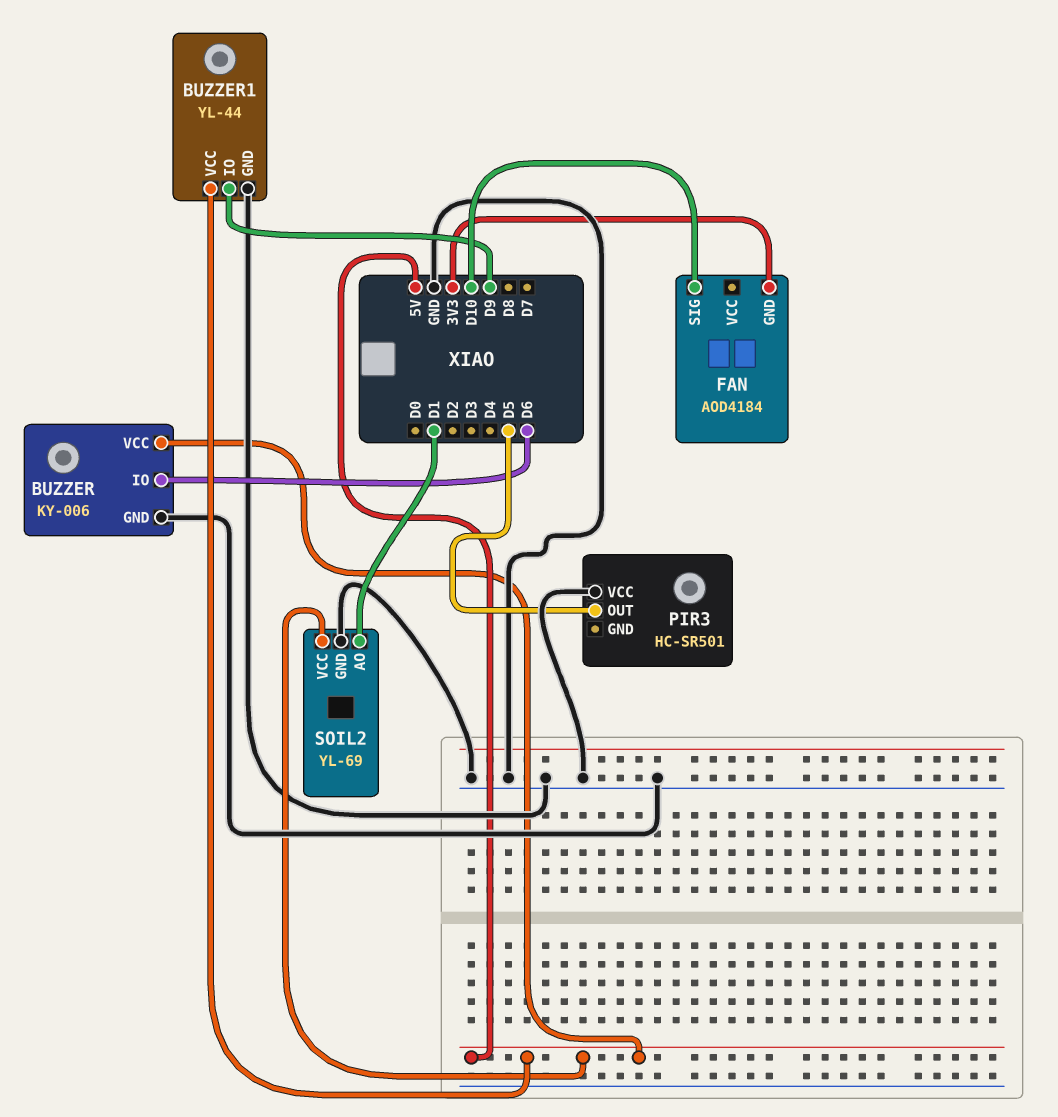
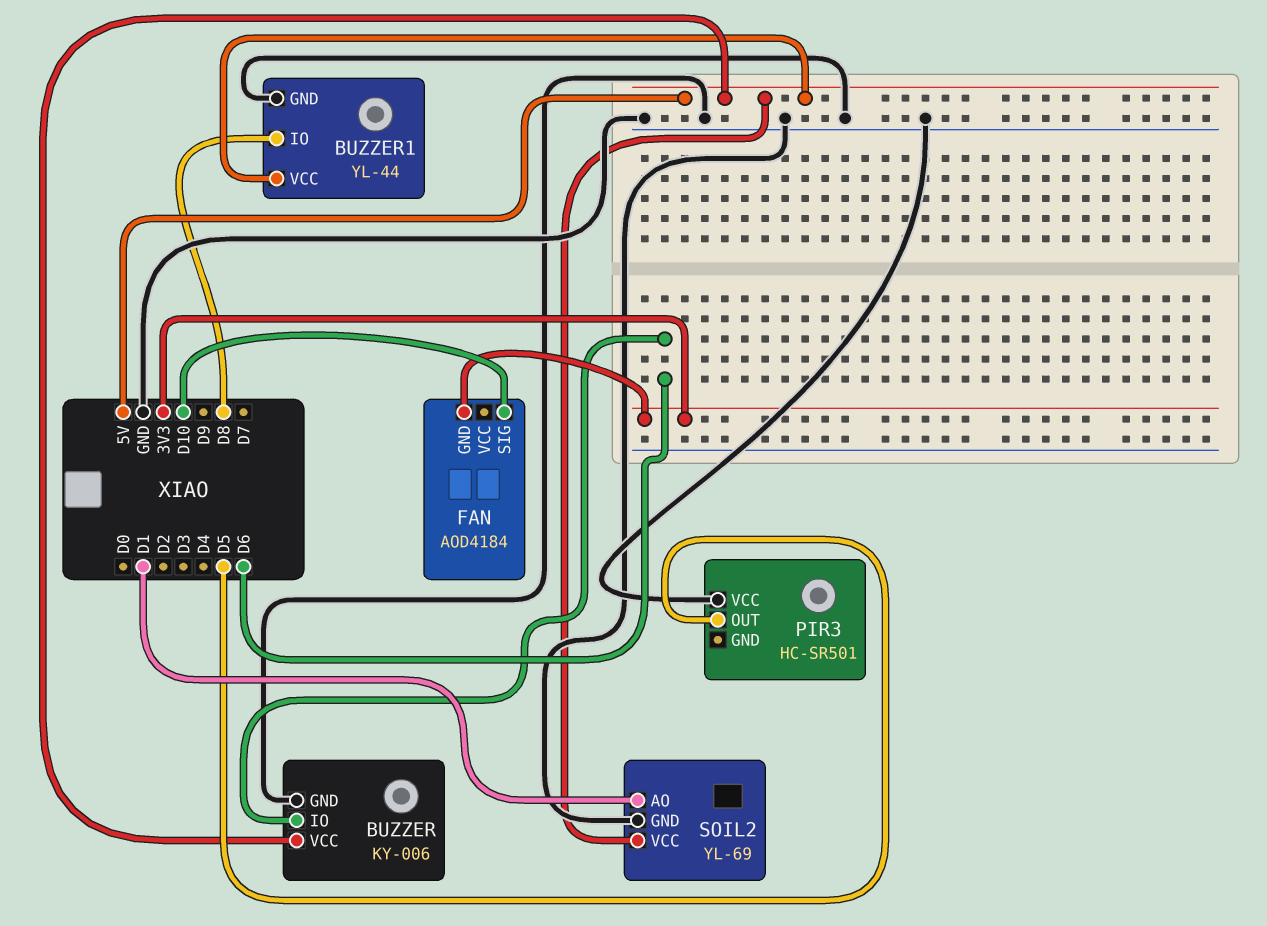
BUZZER1 pin IO: D9 -> D8

